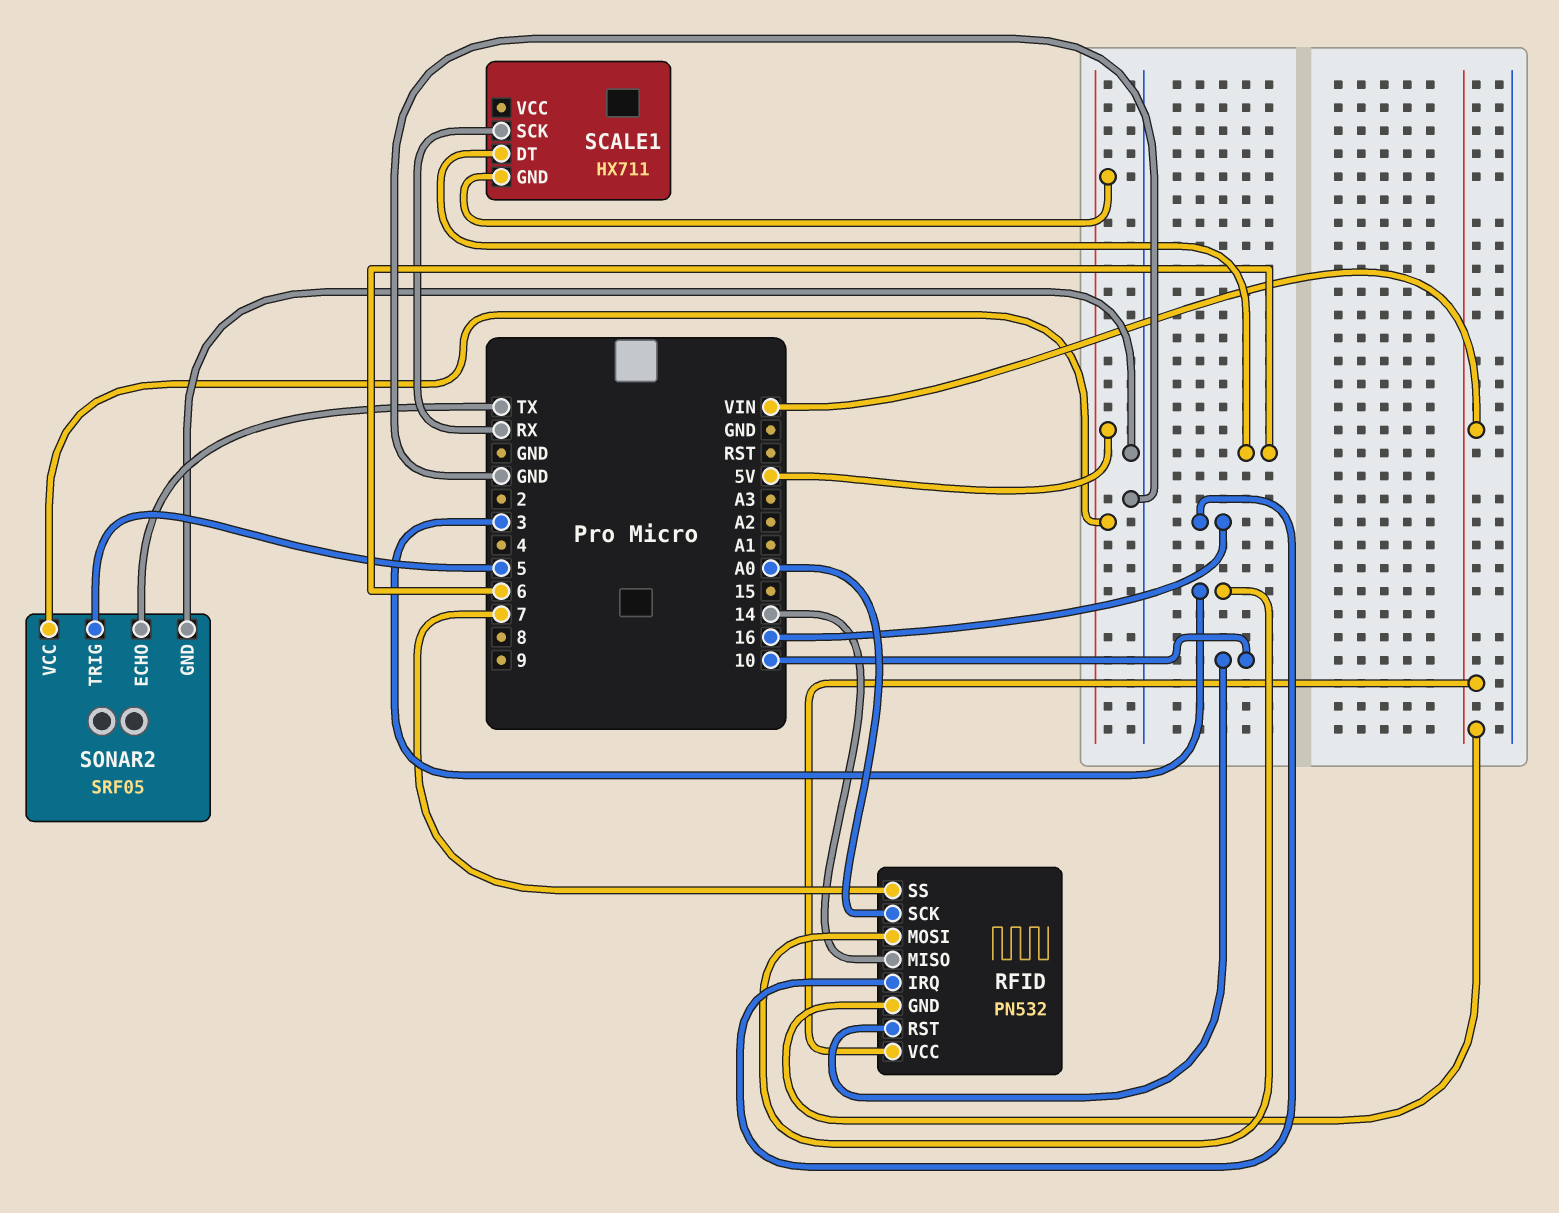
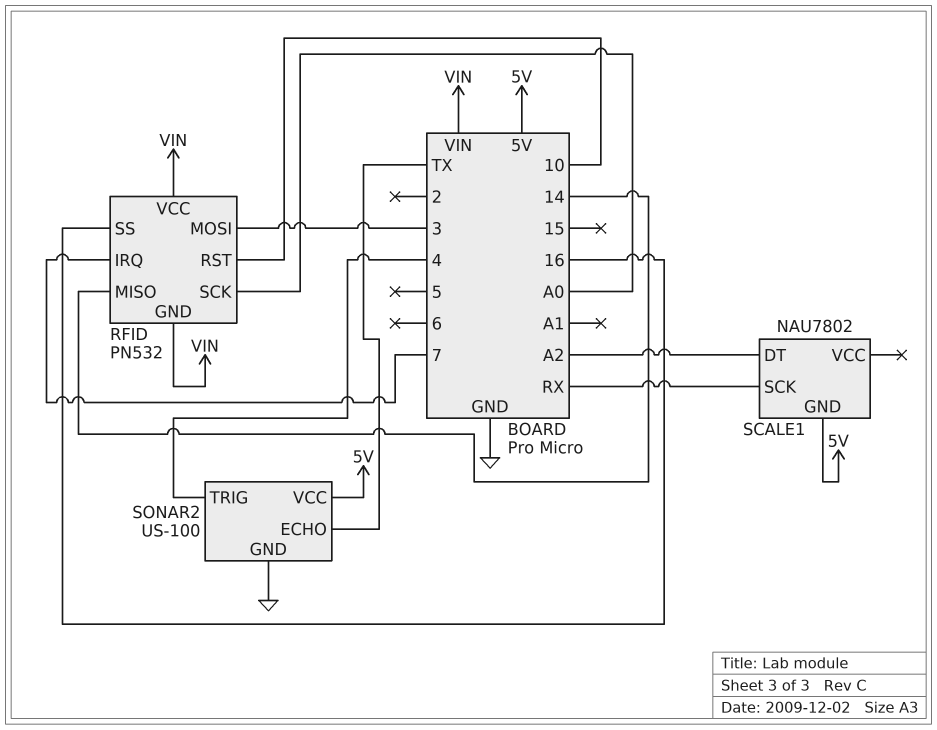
RFID pin IRQ: 16 -> 7
RFID pin SS: 7 -> 16
SCALE1: HX711 -> NAU7802
SCALE1 pin DT: 6 -> A2
SONAR2: SRF05 -> US-100
SONAR2 pin TRIG: 5 -> 4

